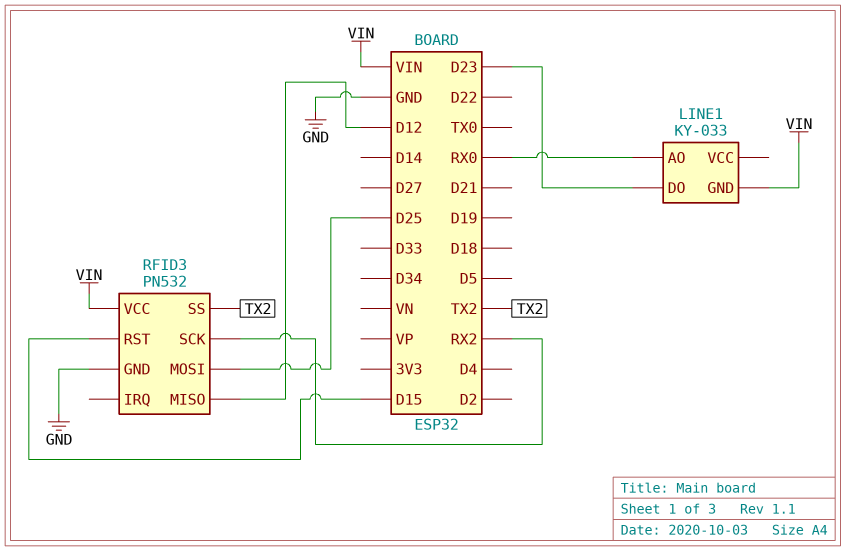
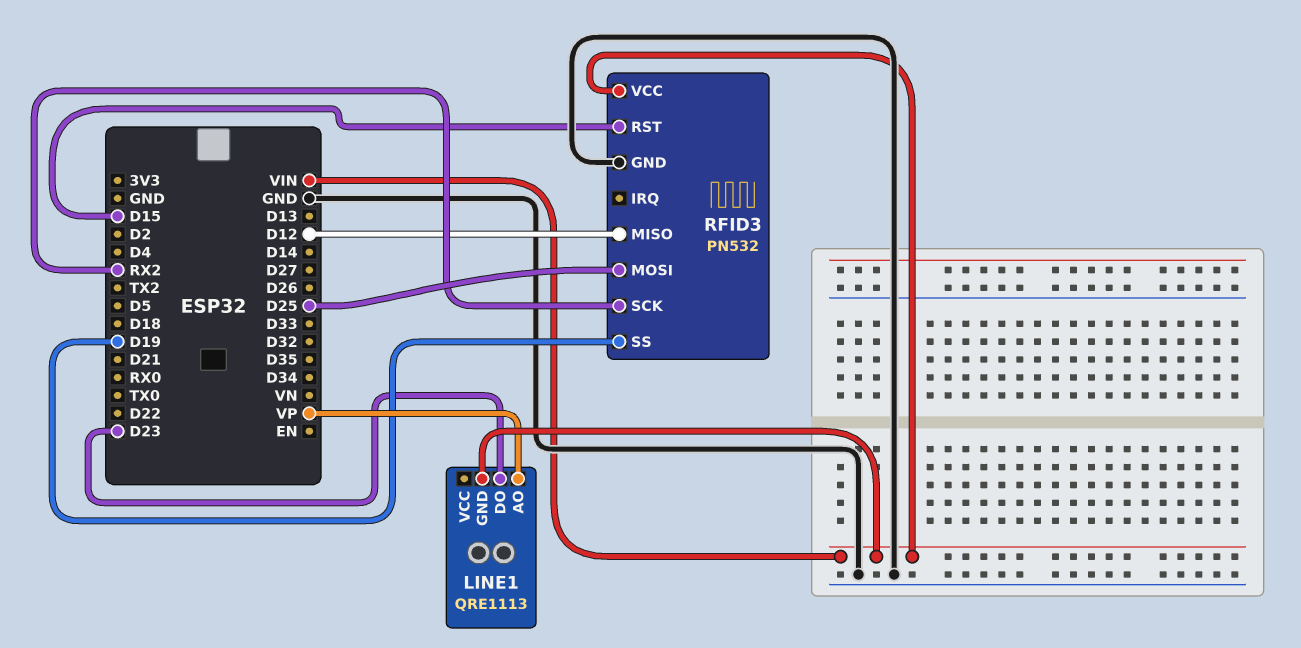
LINE1: KY-033 -> QRE1113
LINE1 pin AO: RX0 -> VP
RFID3 pin SS: TX2 -> D19

